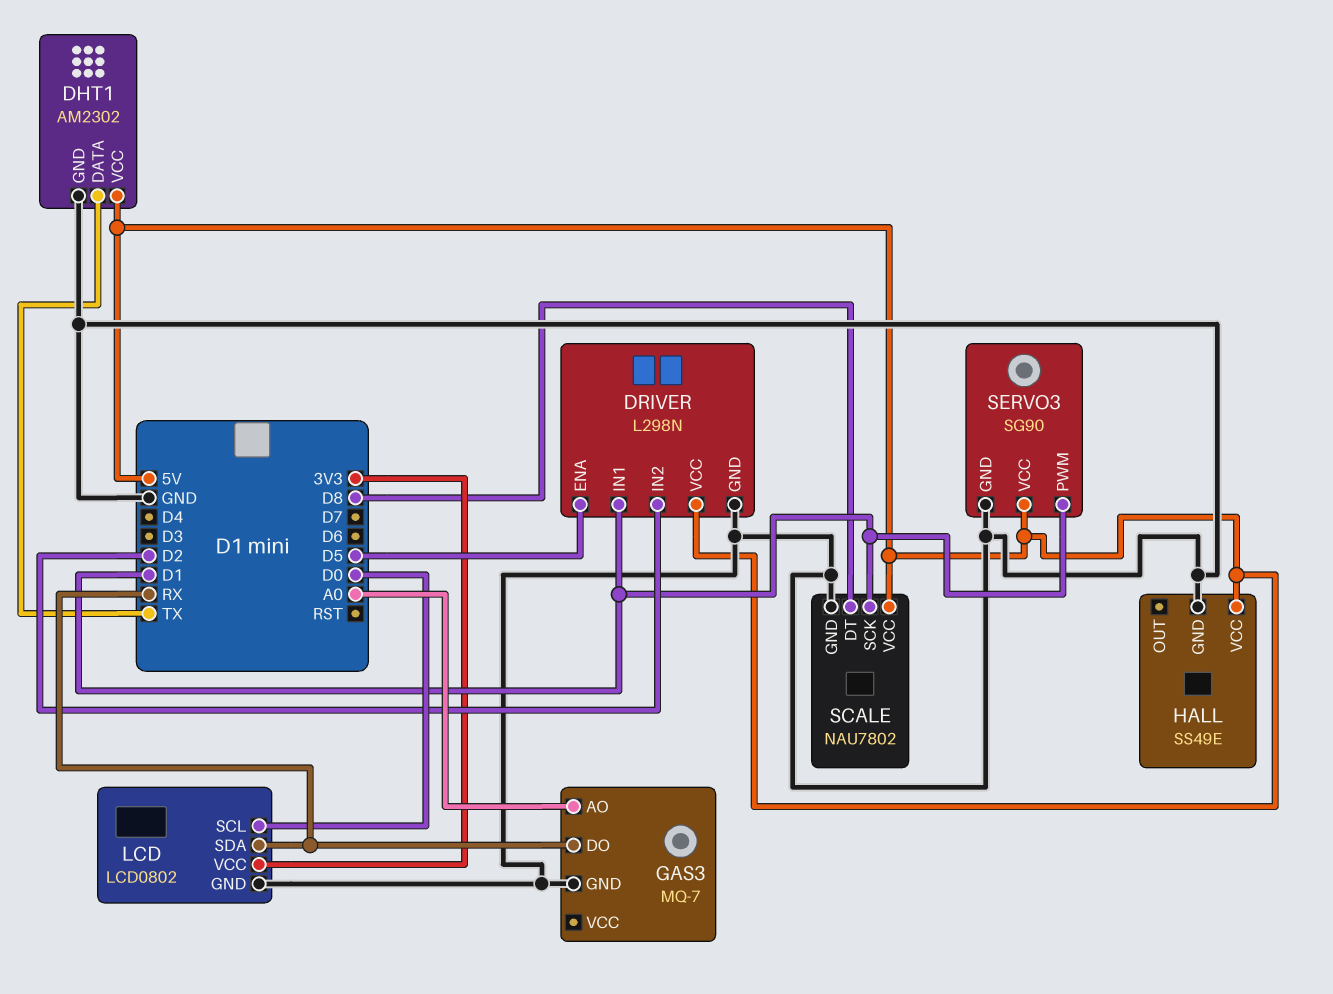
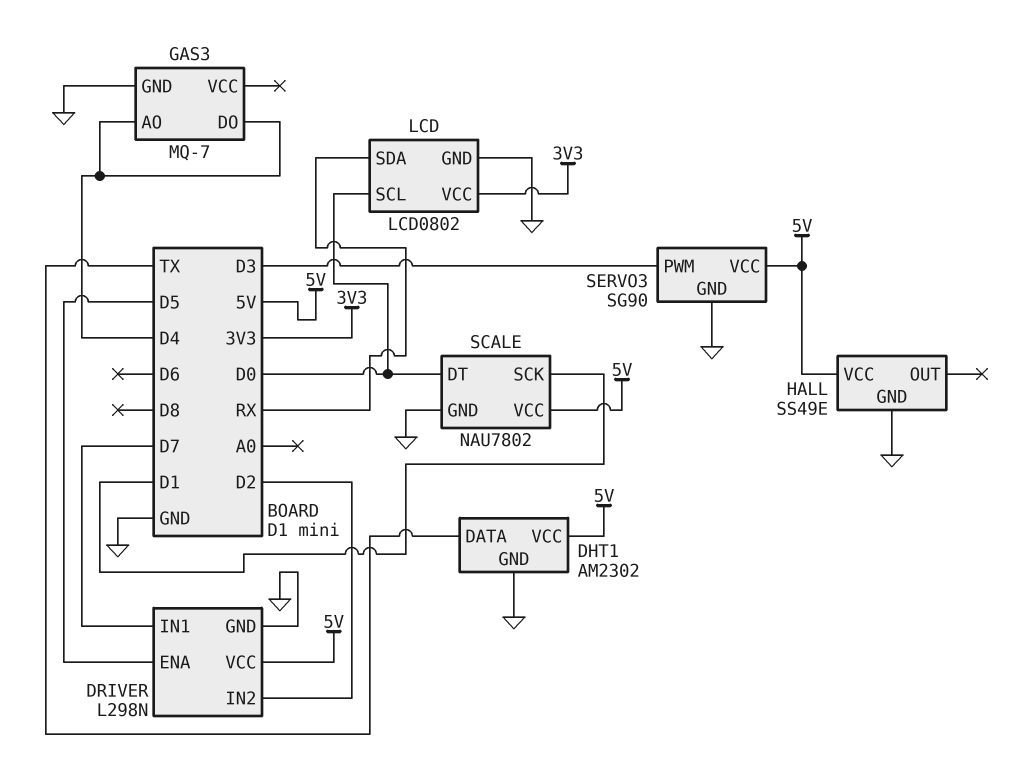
DRIVER pin IN1: D1 -> D7
GAS3 pin AO: A0 -> D4
GAS3 pin DO: RX -> D4
SCALE pin DT: D8 -> D0
SERVO3 pin PWM: D1 -> D3

